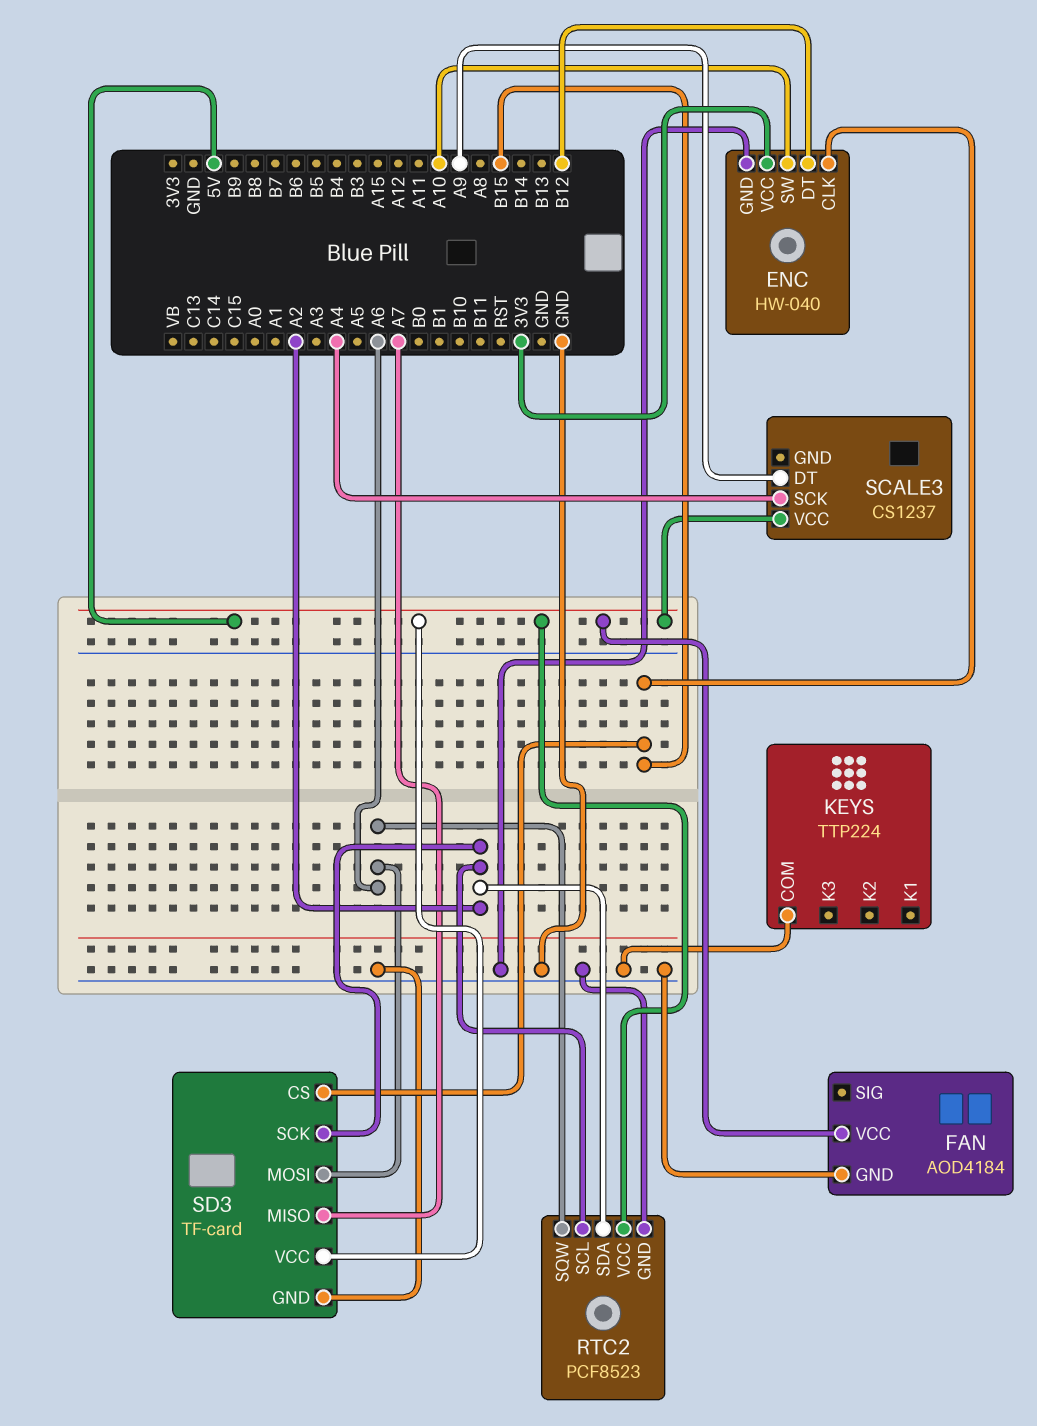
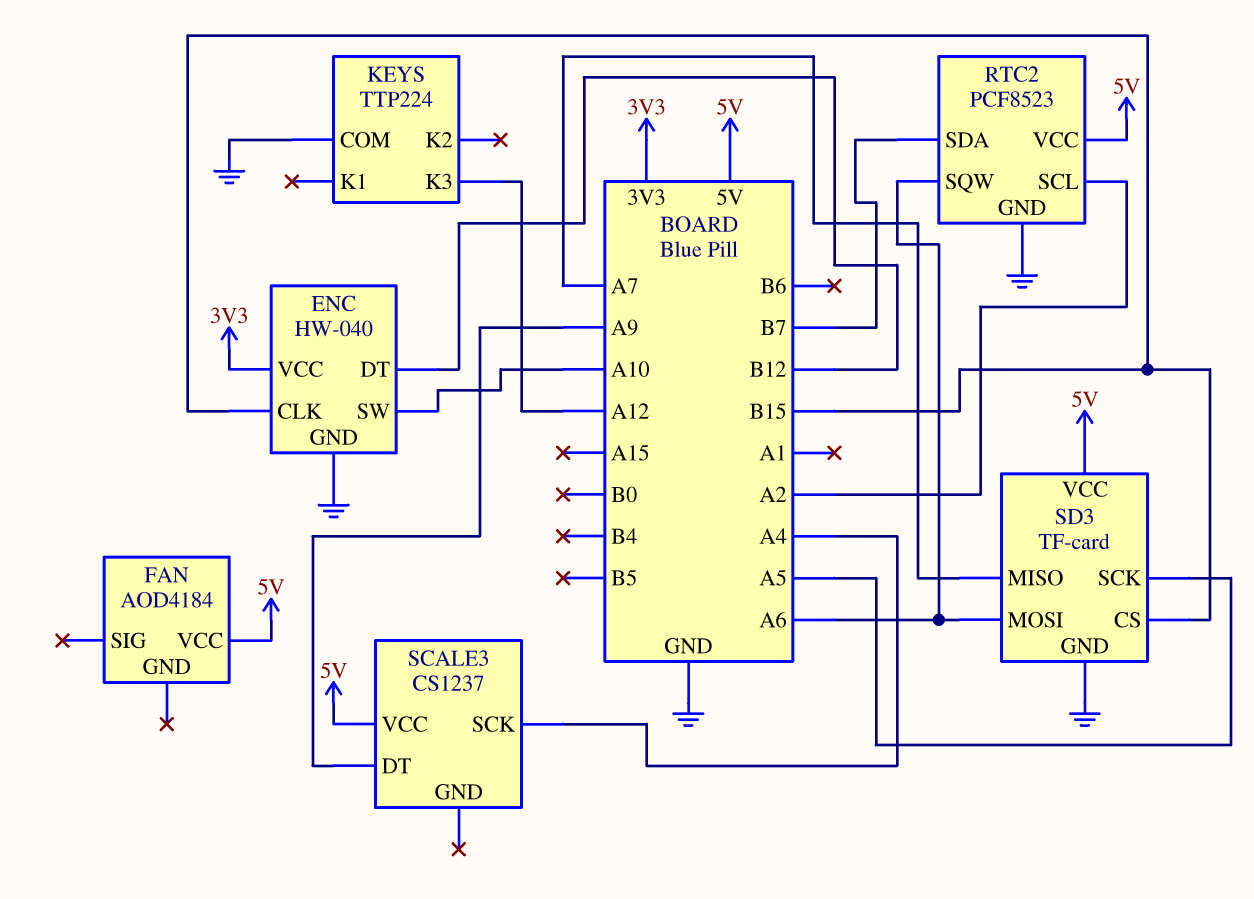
FAN pin GND: GND -> none
KEYS pin K3: none -> A12
RTC2 pin SDA: A2 -> B7
SD3 pin SCK: A2 -> A5

